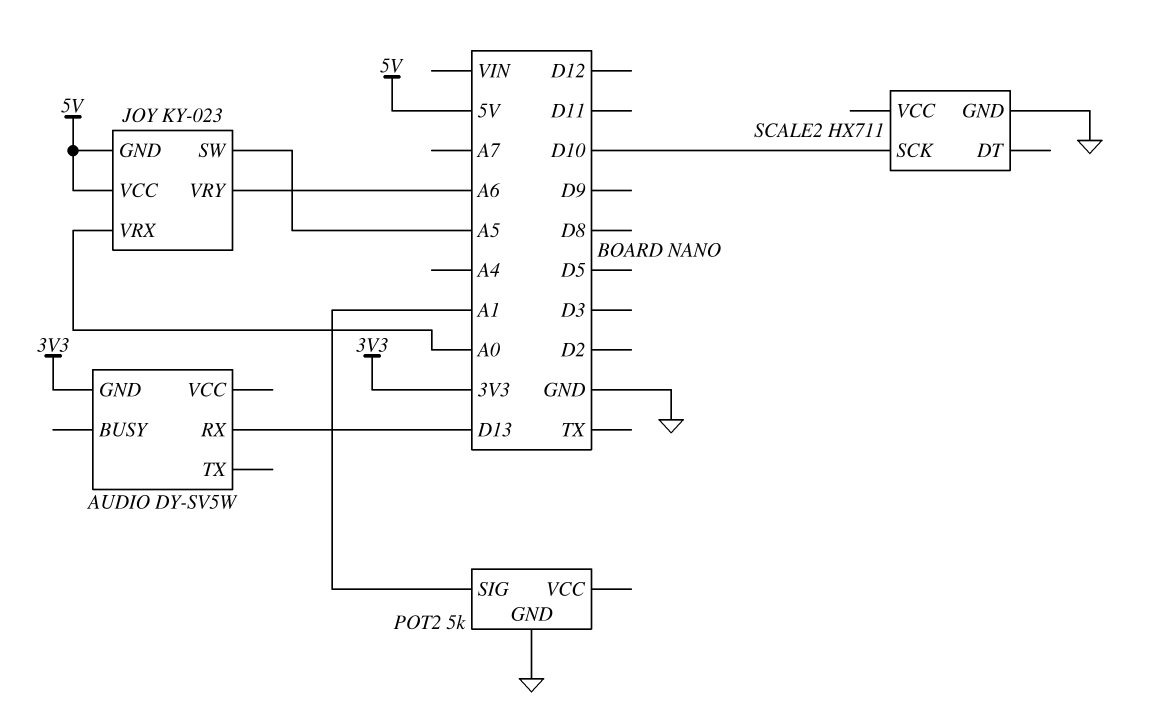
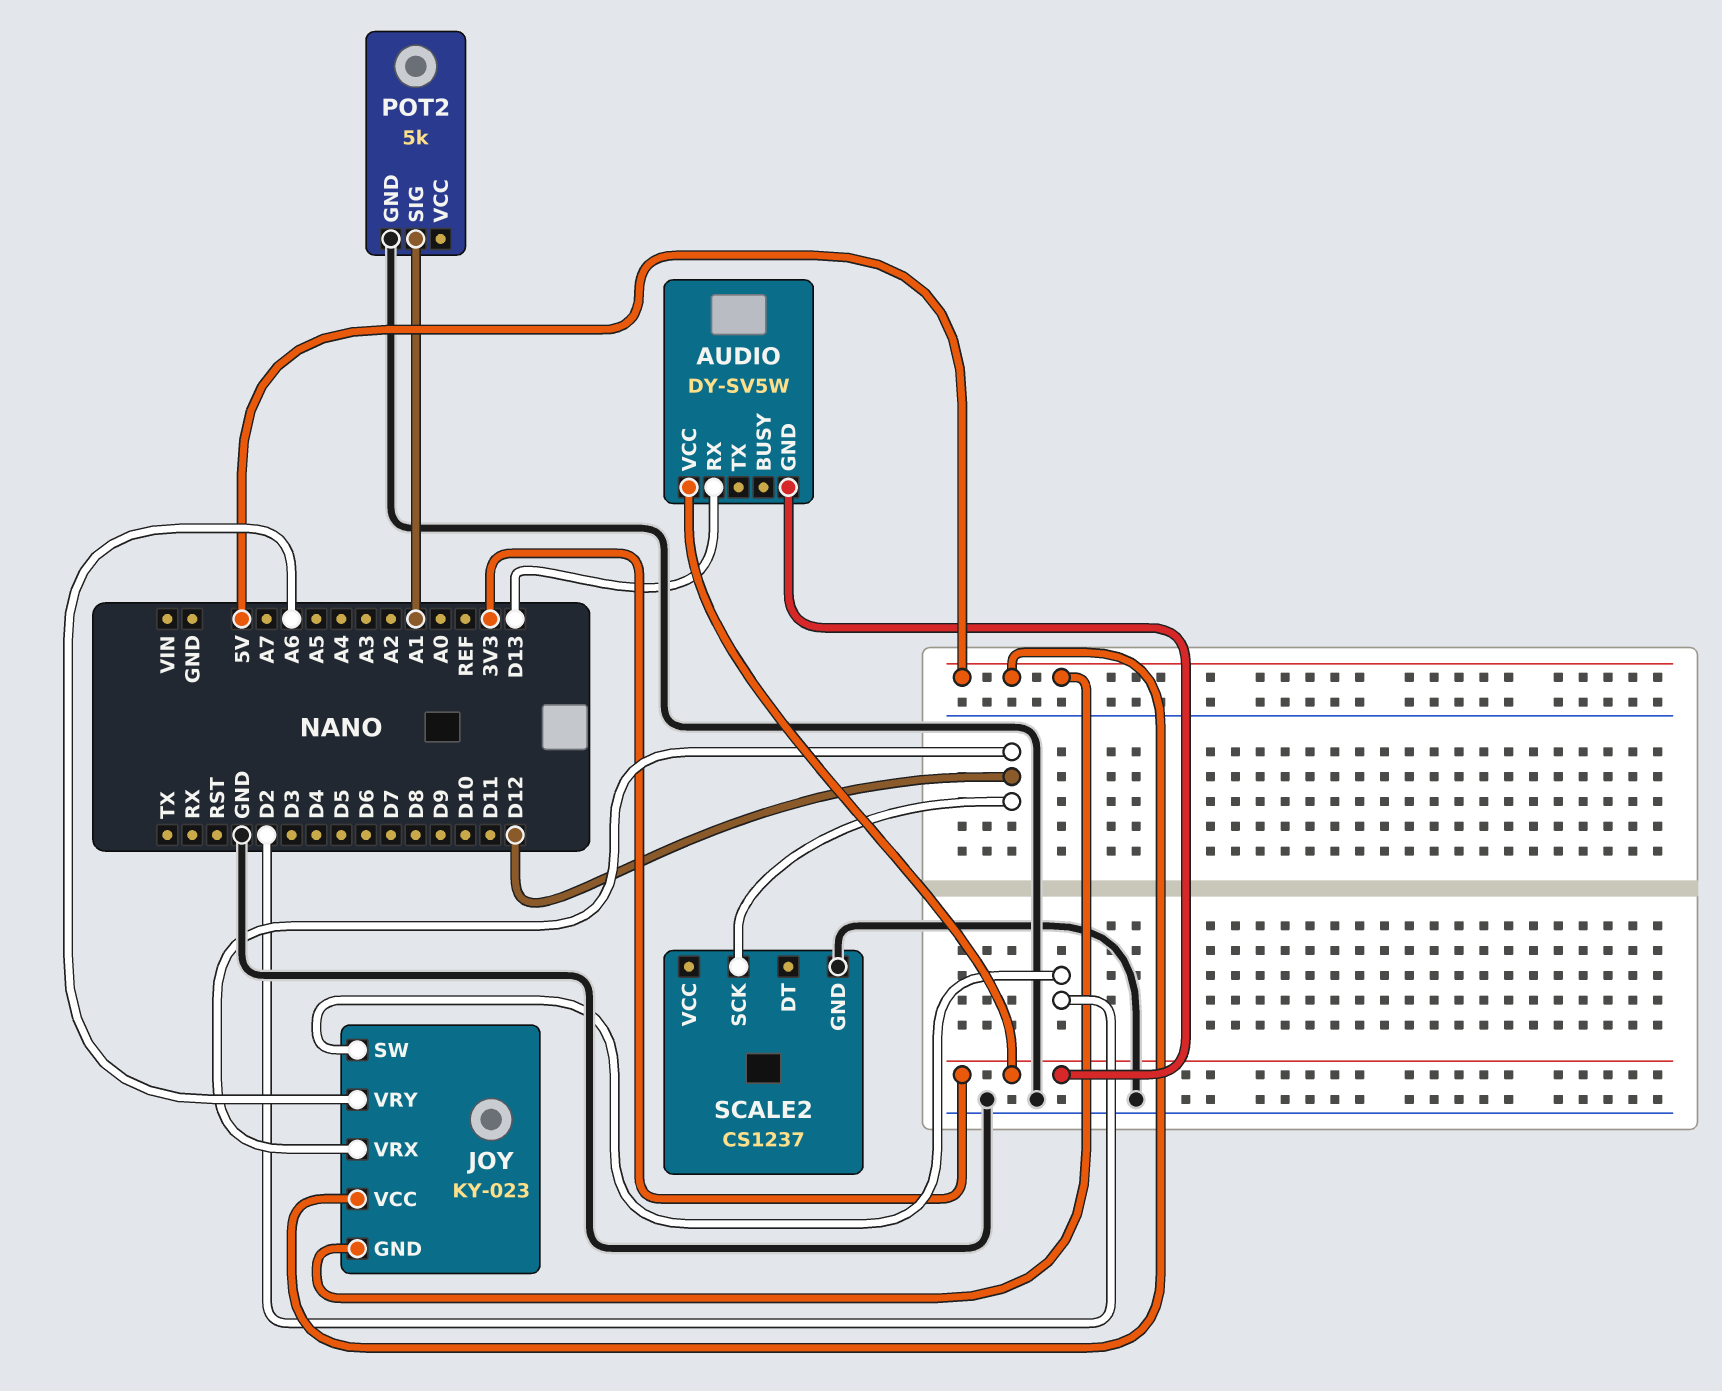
AUDIO pin VCC: none -> 3V3
JOY pin SW: A5 -> D2
JOY pin VRX: A0 -> D12
SCALE2: HX711 -> CS1237
SCALE2 pin SCK: D10 -> D12

